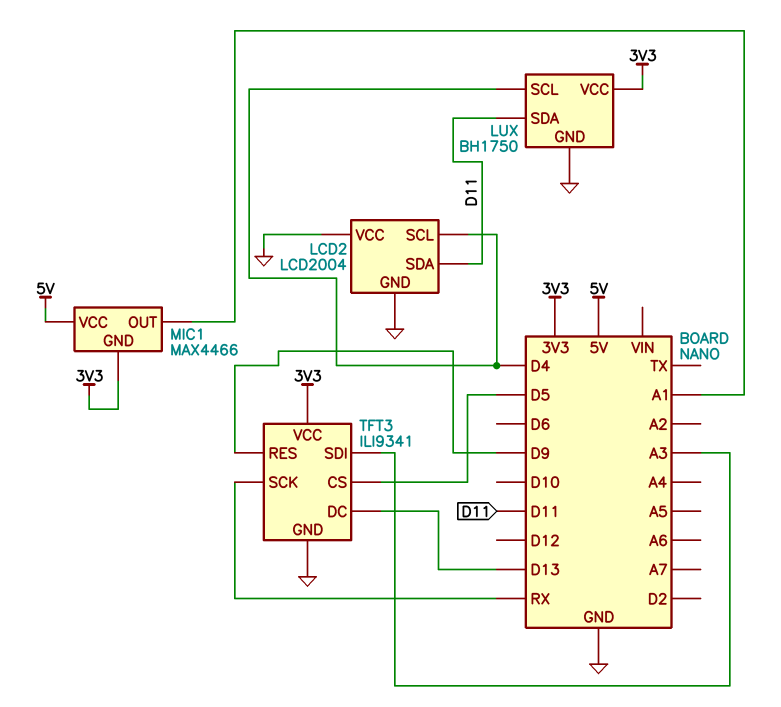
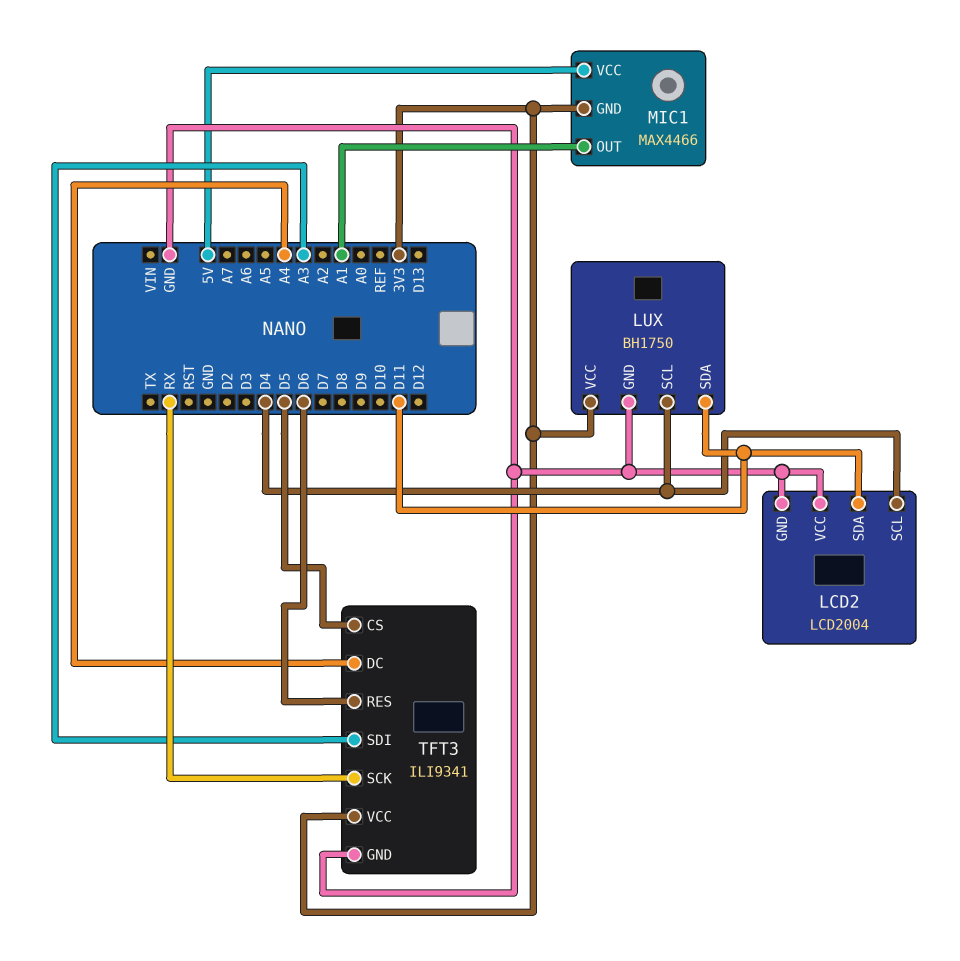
TFT3 pin DC: D13 -> A4
TFT3 pin RES: D9 -> D6

